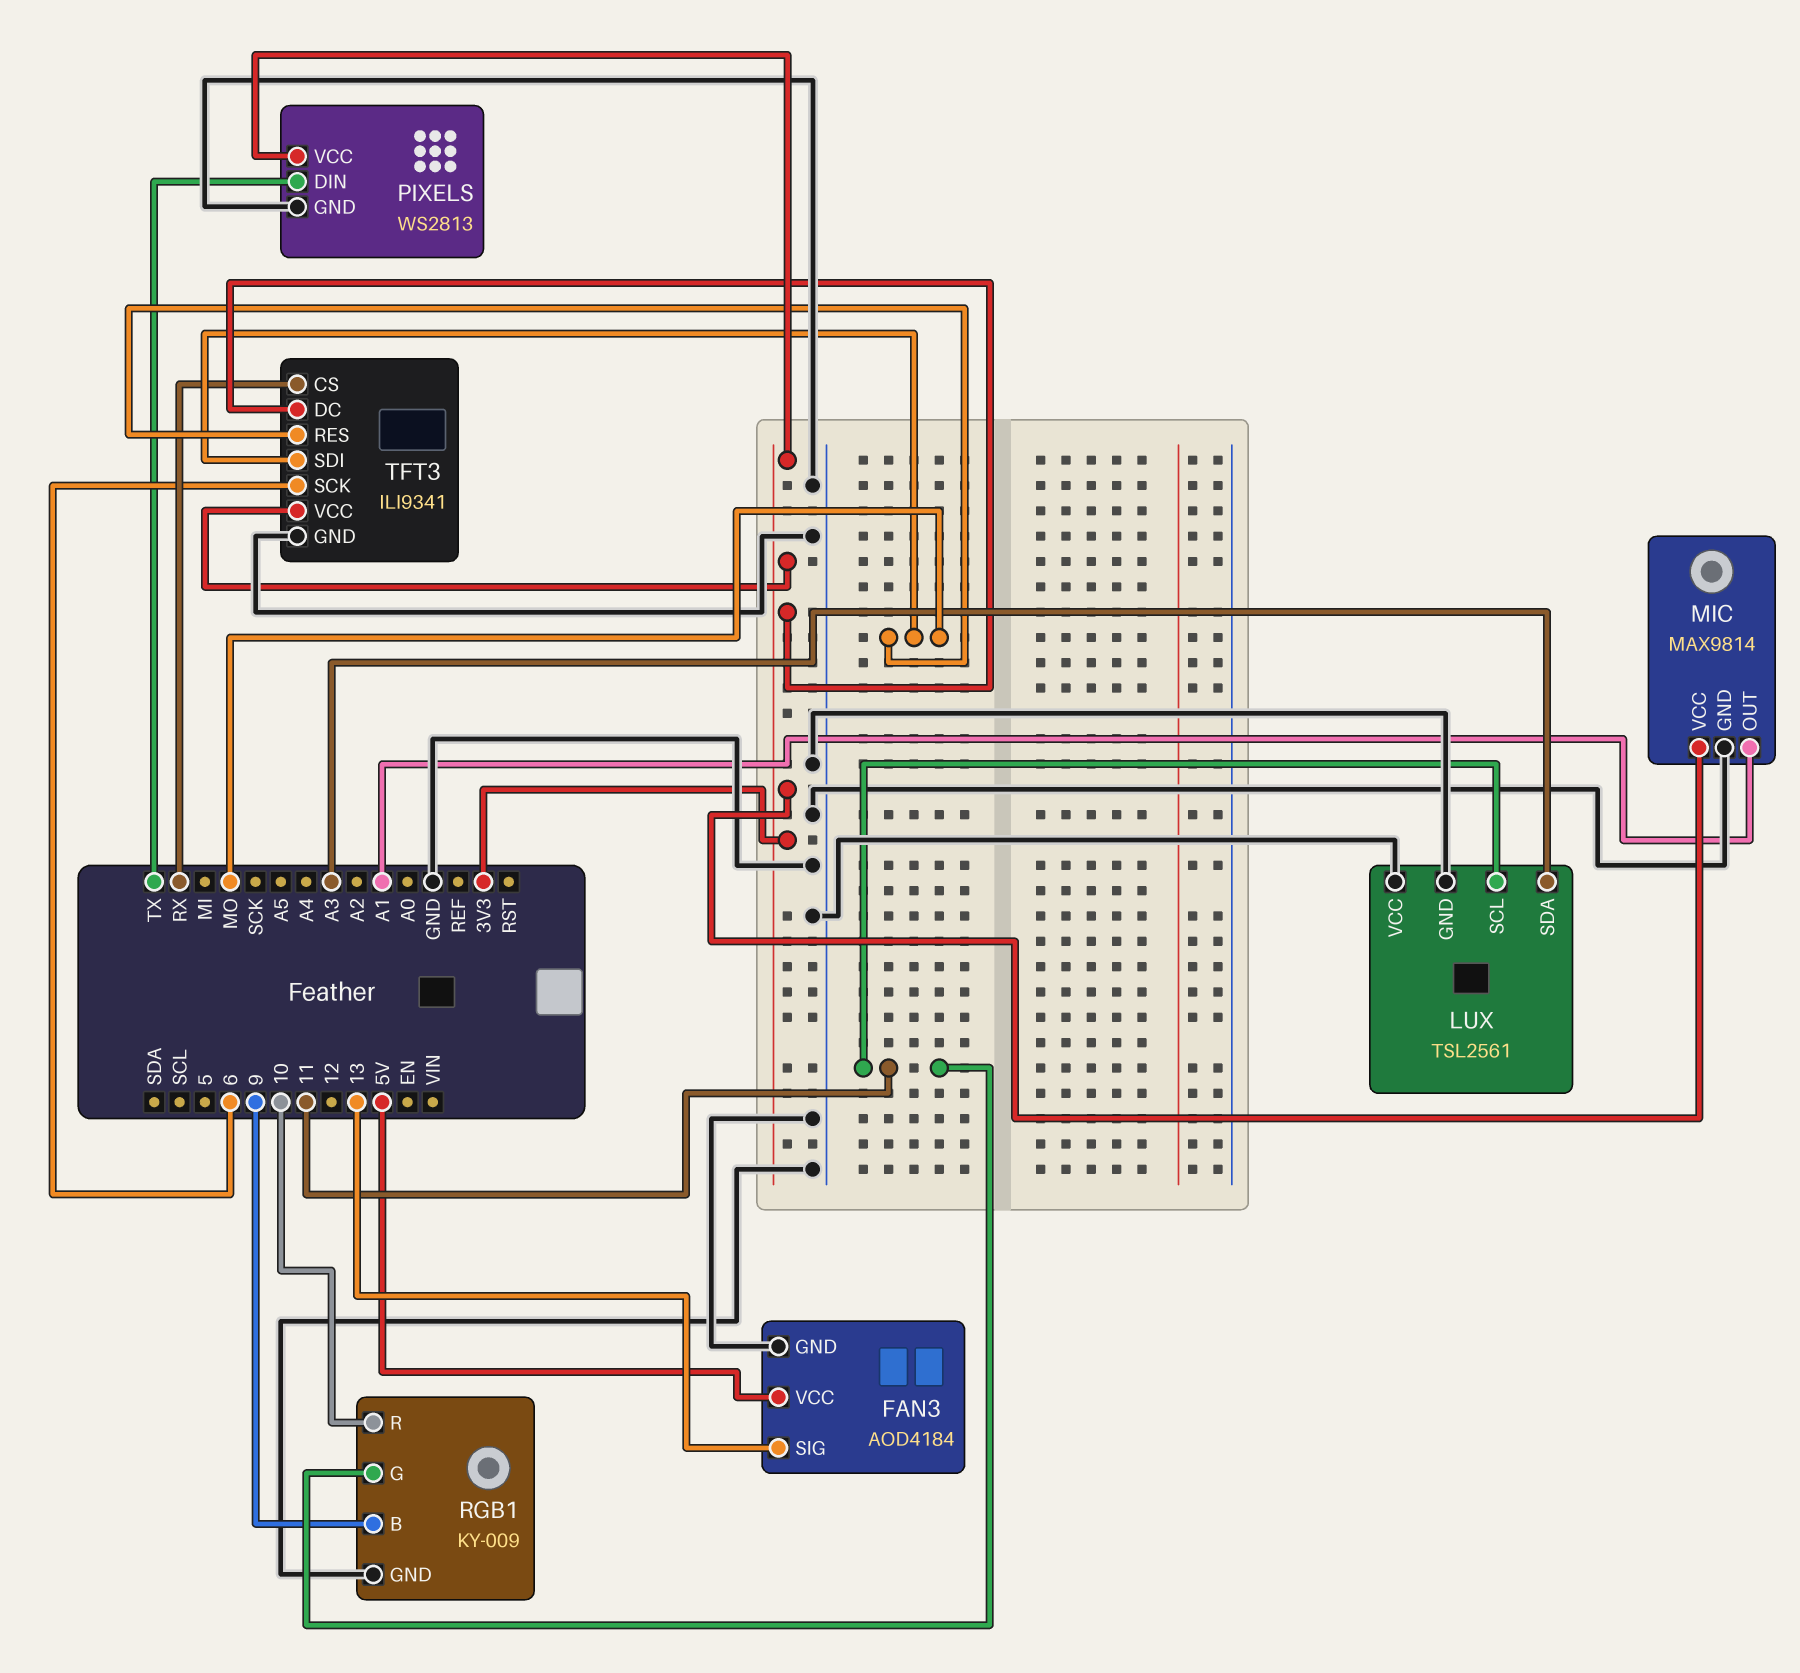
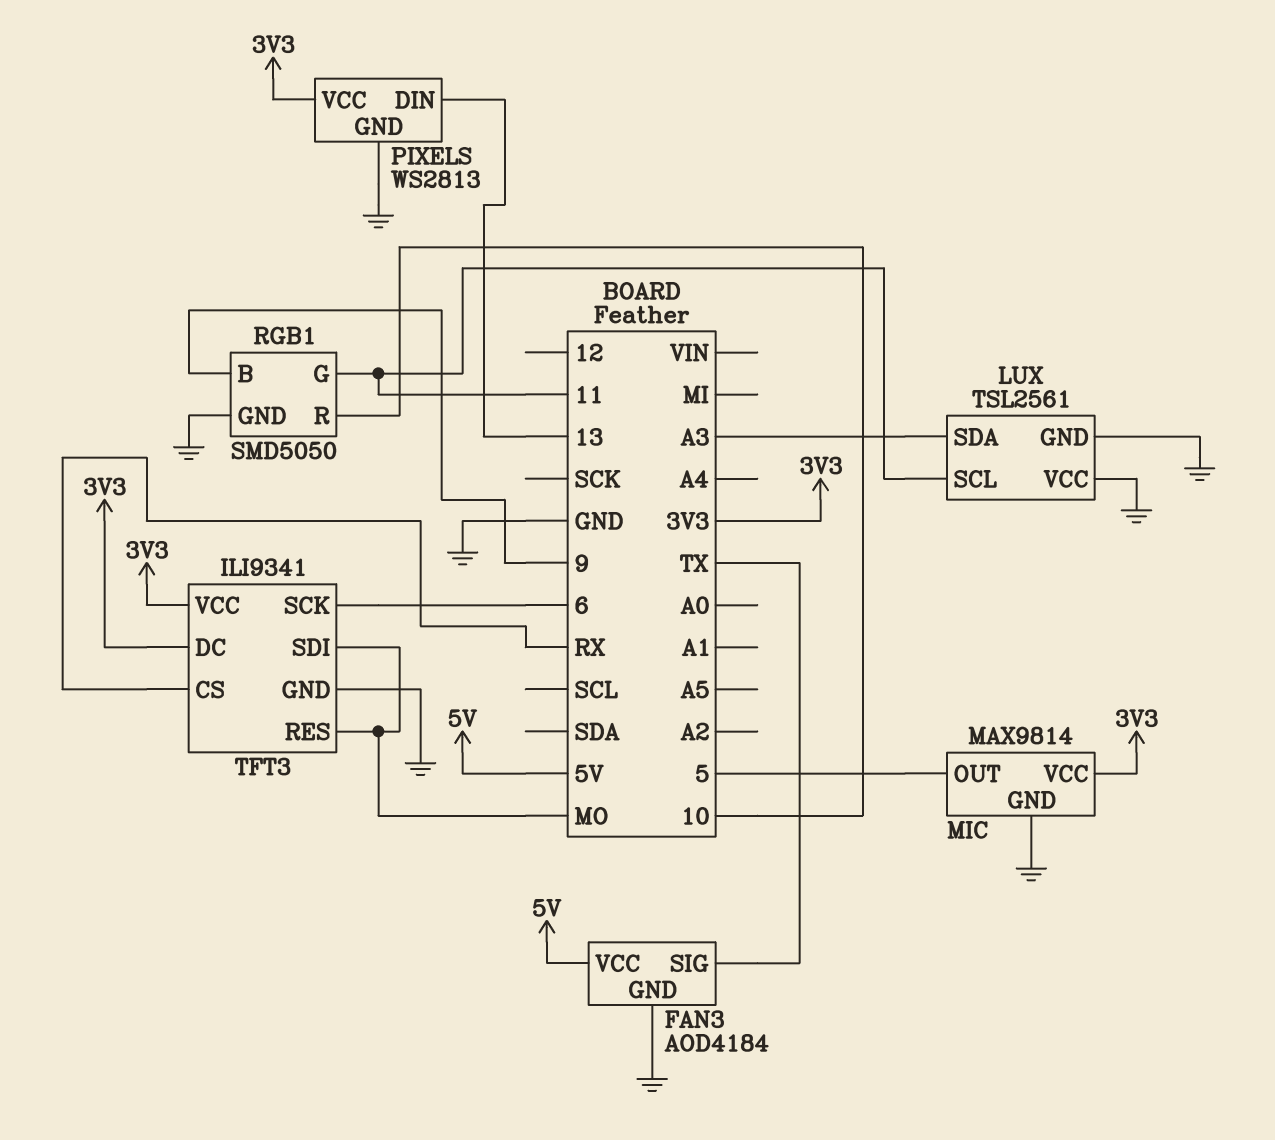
FAN3 pin SIG: 13 -> TX
MIC pin OUT: A1 -> 5
PIXELS pin DIN: TX -> 13
RGB1: KY-009 -> SMD5050

